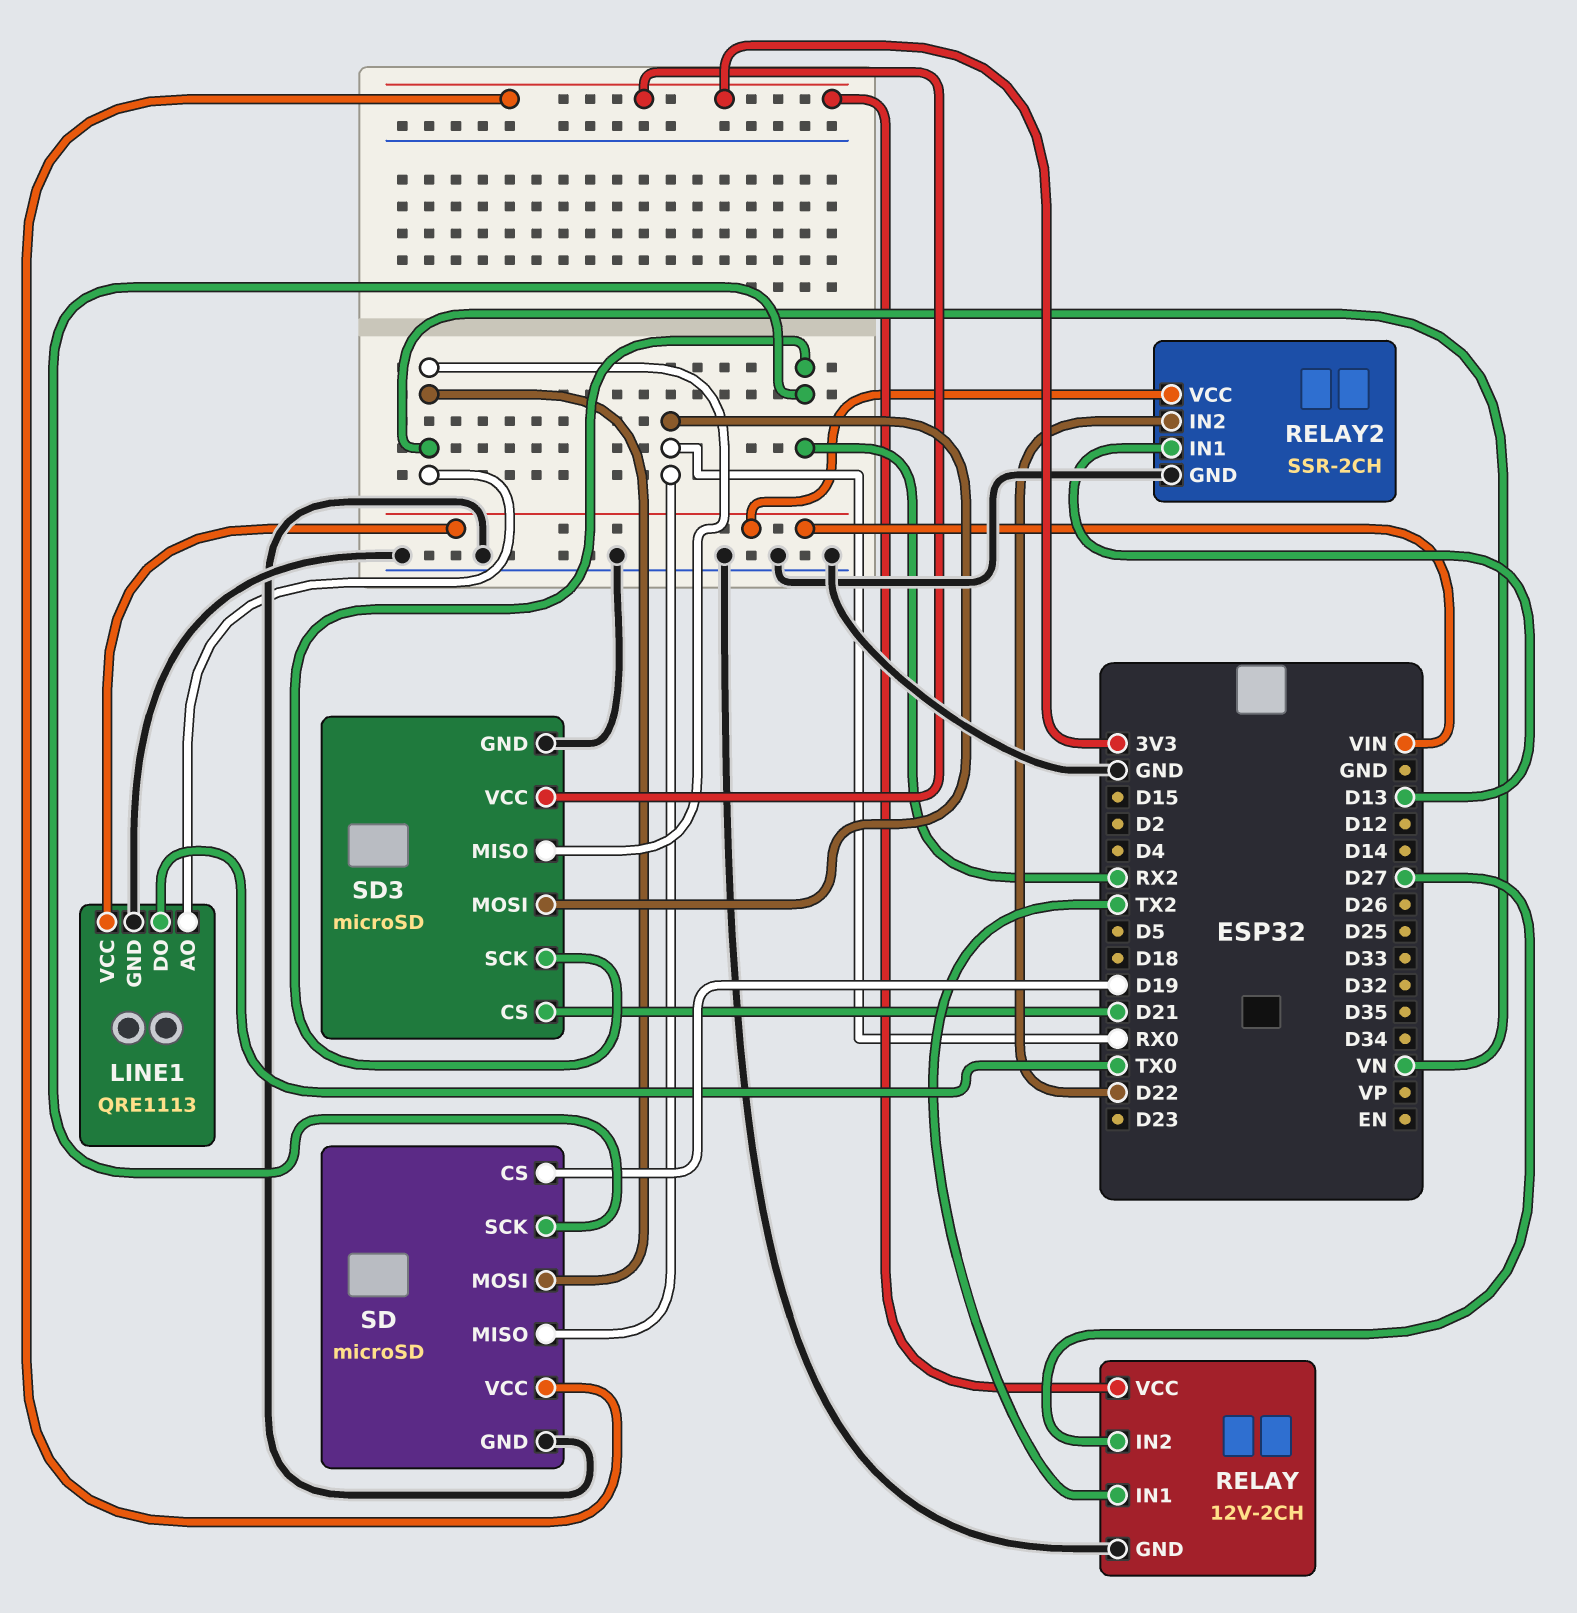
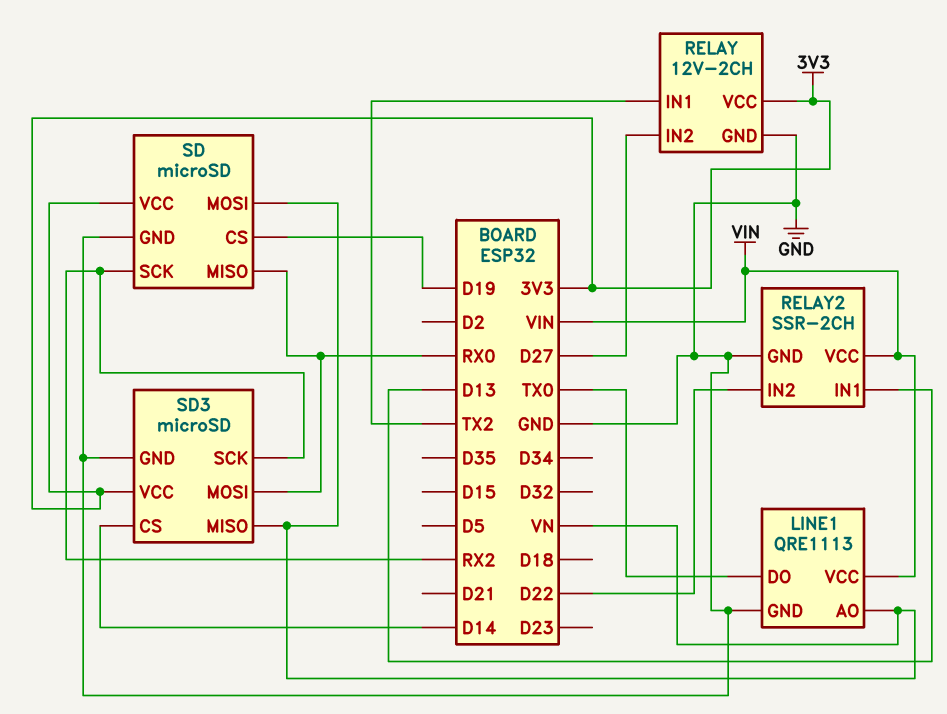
SD3 pin CS: D21 -> D14

